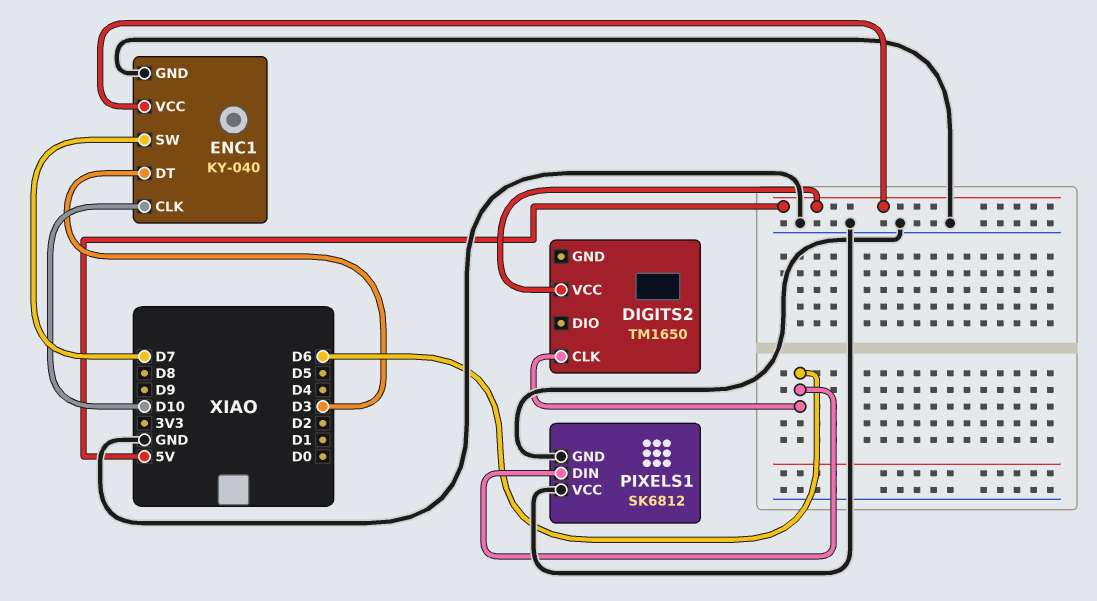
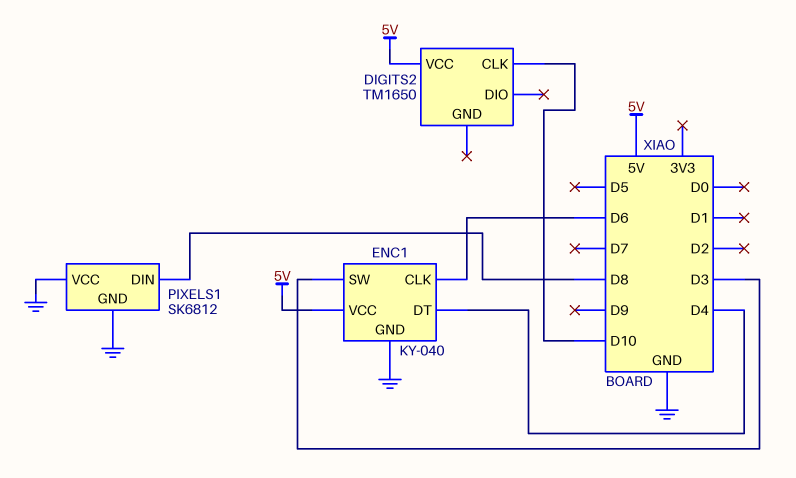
DIGITS2 pin CLK: D6 -> D10
ENC1 pin CLK: D10 -> D6
ENC1 pin DT: D3 -> D4
ENC1 pin SW: D7 -> D3
PIXELS1 pin DIN: D6 -> D8

